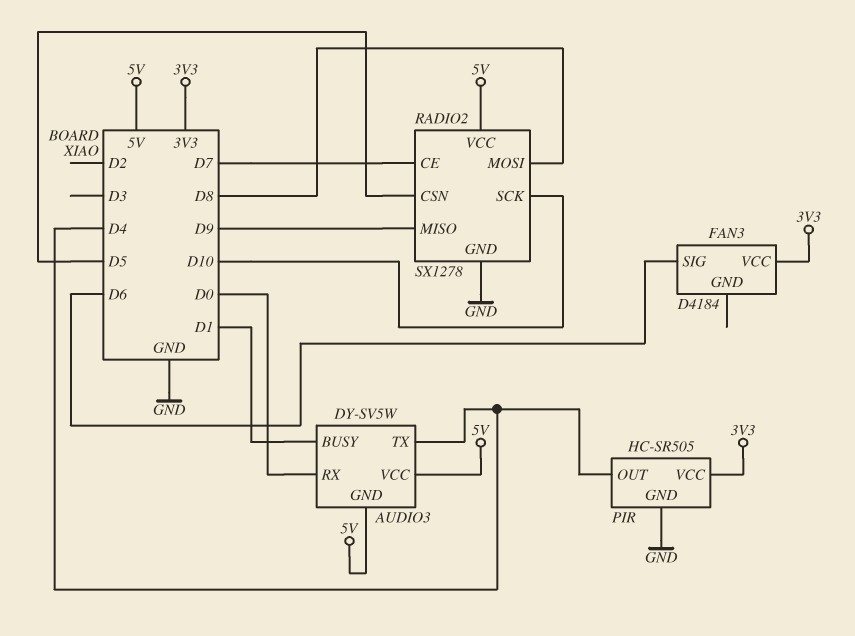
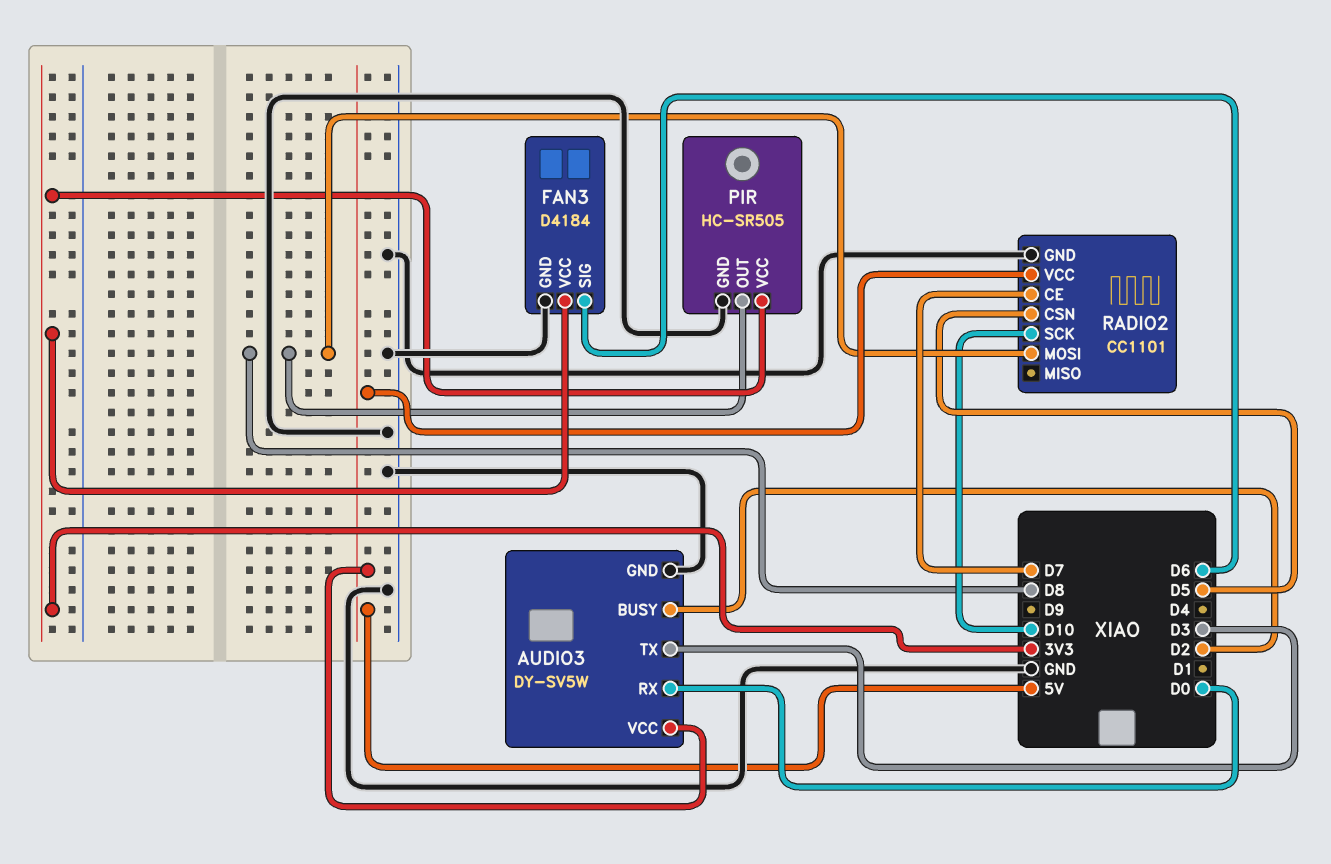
AUDIO3 pin BUSY: D1 -> D2
AUDIO3 pin GND: 5V -> GND
AUDIO3 pin TX: D4 -> D3
FAN3 pin GND: none -> GND
PIR pin OUT: D4 -> D8
RADIO2: SX1278 -> CC1101
RADIO2 pin MISO: D9 -> none

